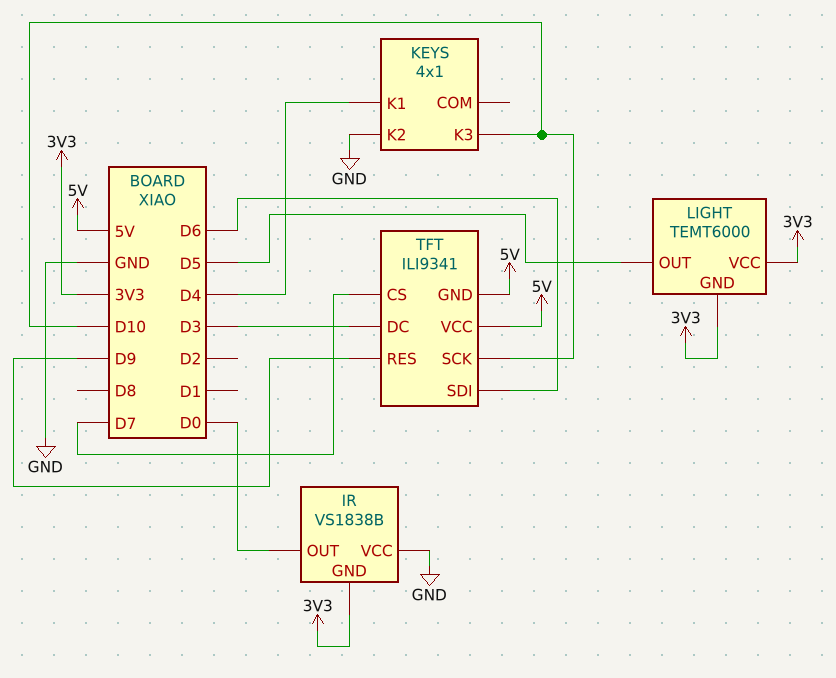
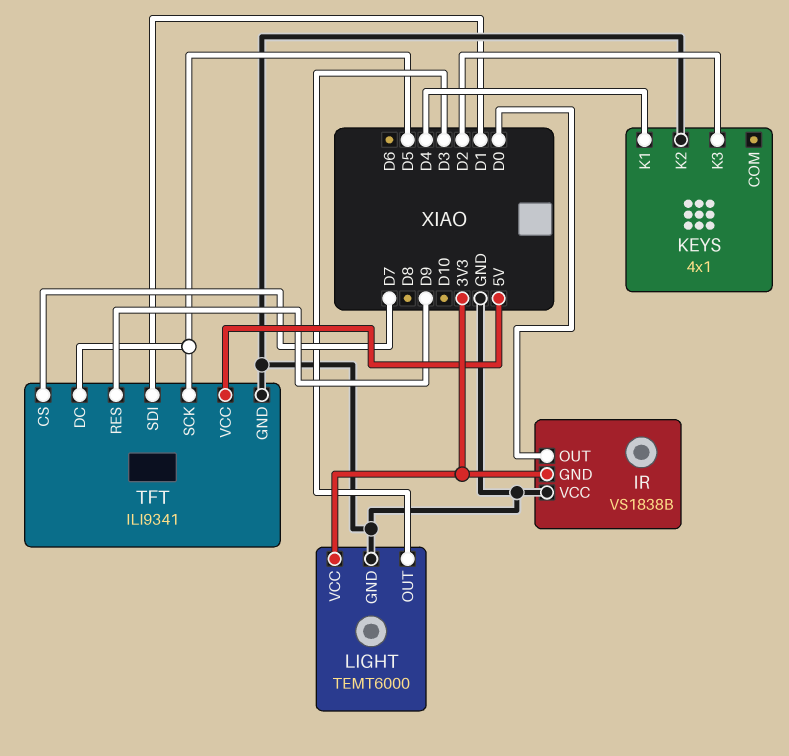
KEYS pin K3: D10 -> D2
LIGHT pin GND: 3V3 -> GND
LIGHT pin OUT: D5 -> D3
TFT pin DC: D3 -> D5
TFT pin GND: 5V -> GND
TFT pin SCK: D10 -> D5
TFT pin SDI: D6 -> D1

